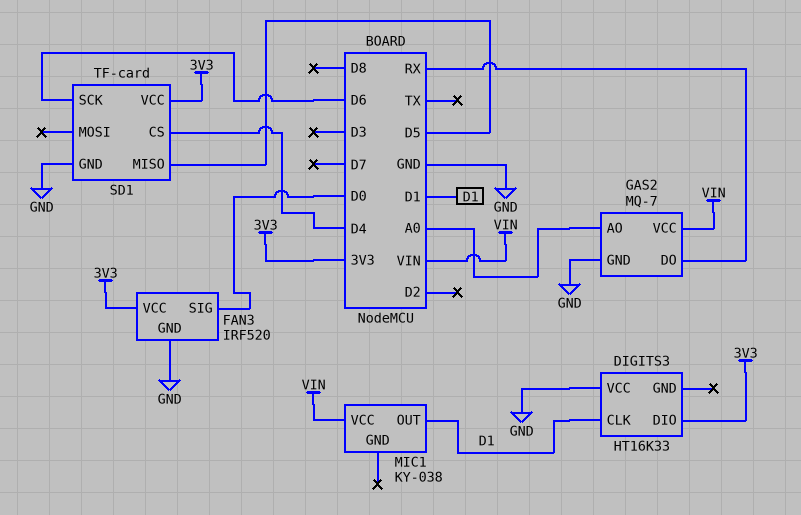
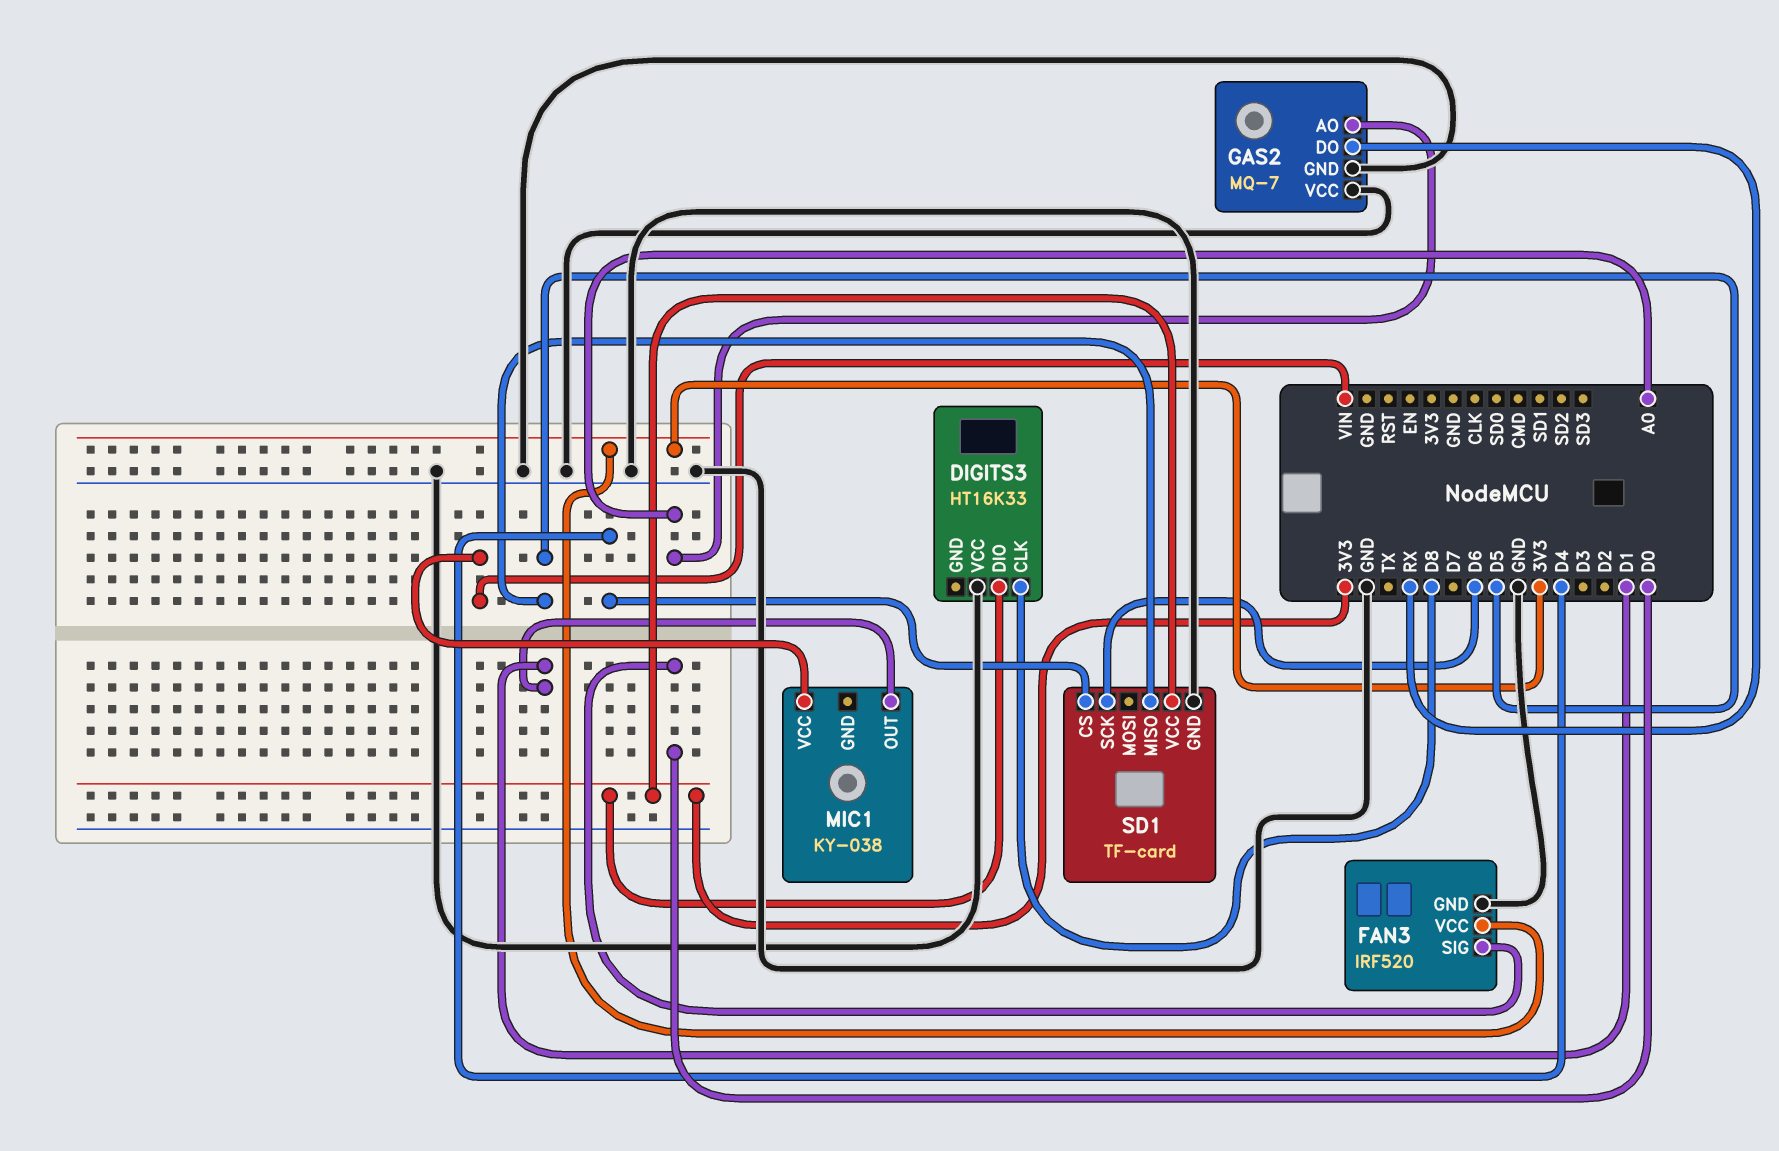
DIGITS3 pin CLK: D1 -> D8
GAS2 pin VCC: VIN -> GND

